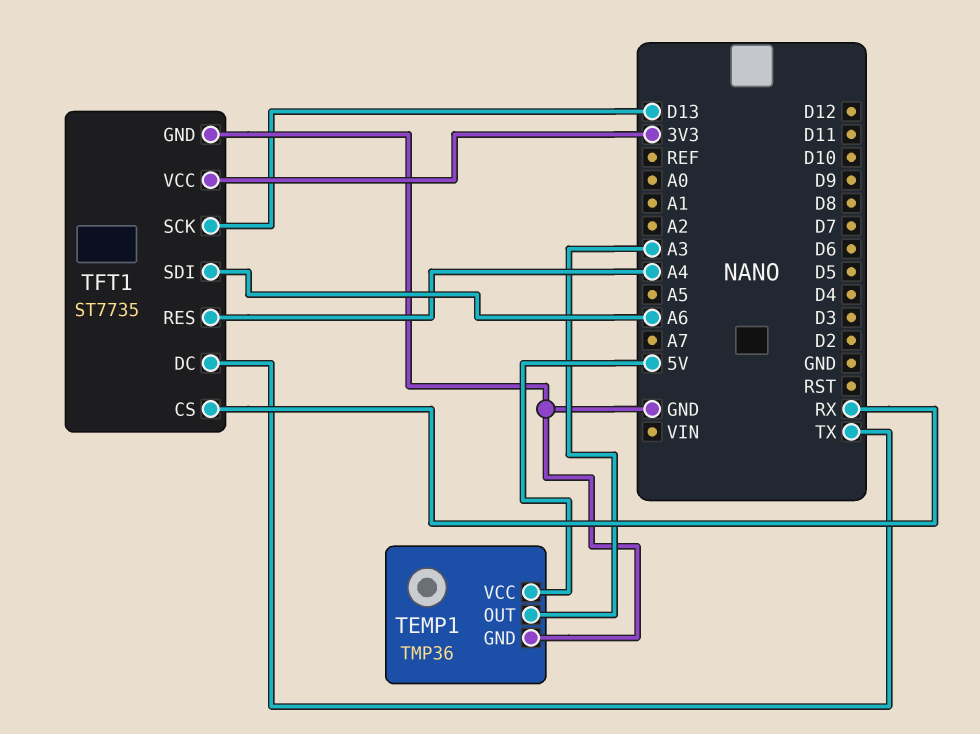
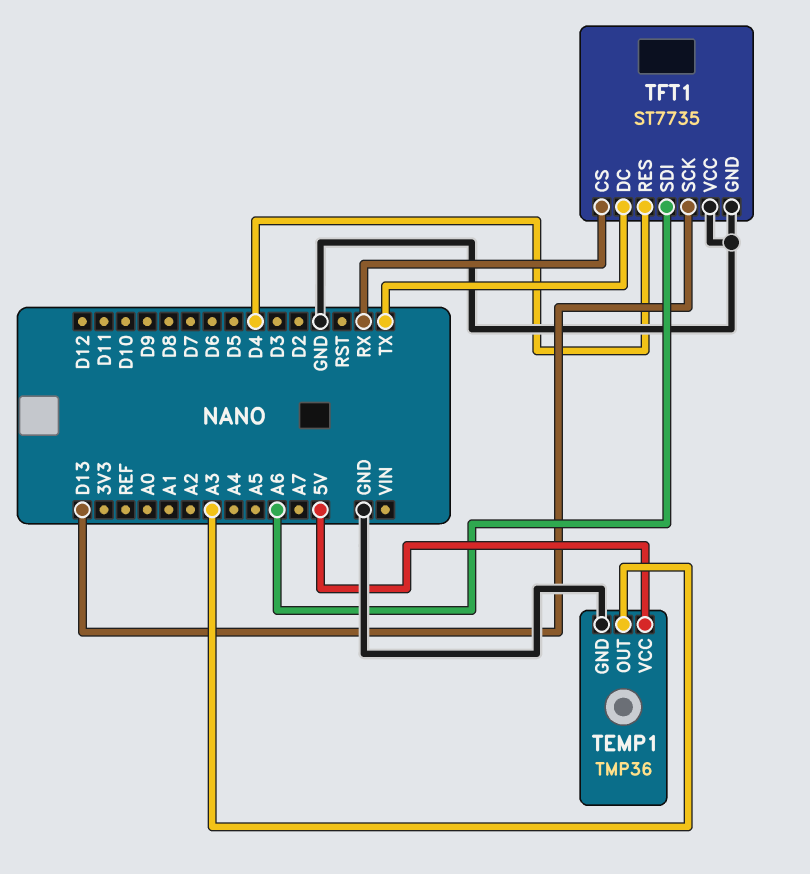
TFT1 pin RES: A4 -> D4
TFT1 pin VCC: 3V3 -> GND

